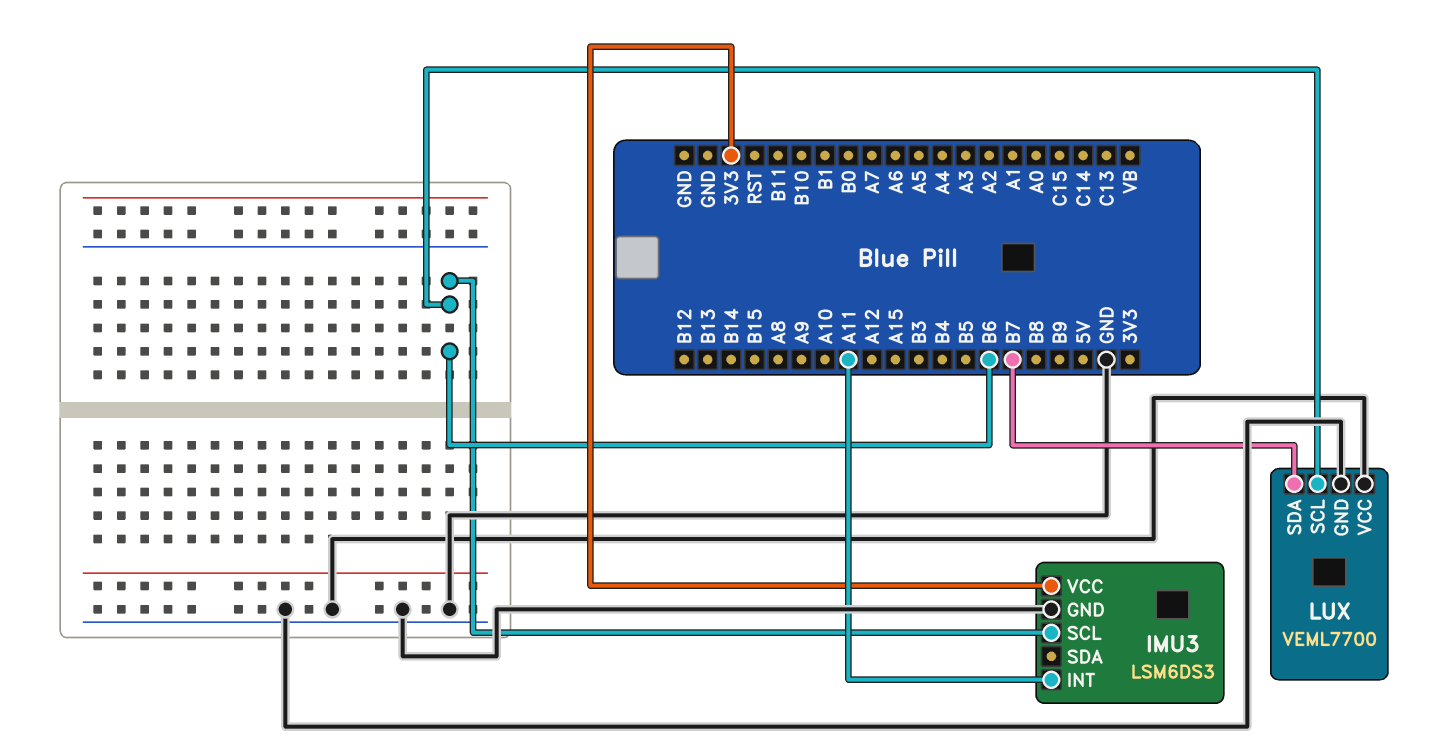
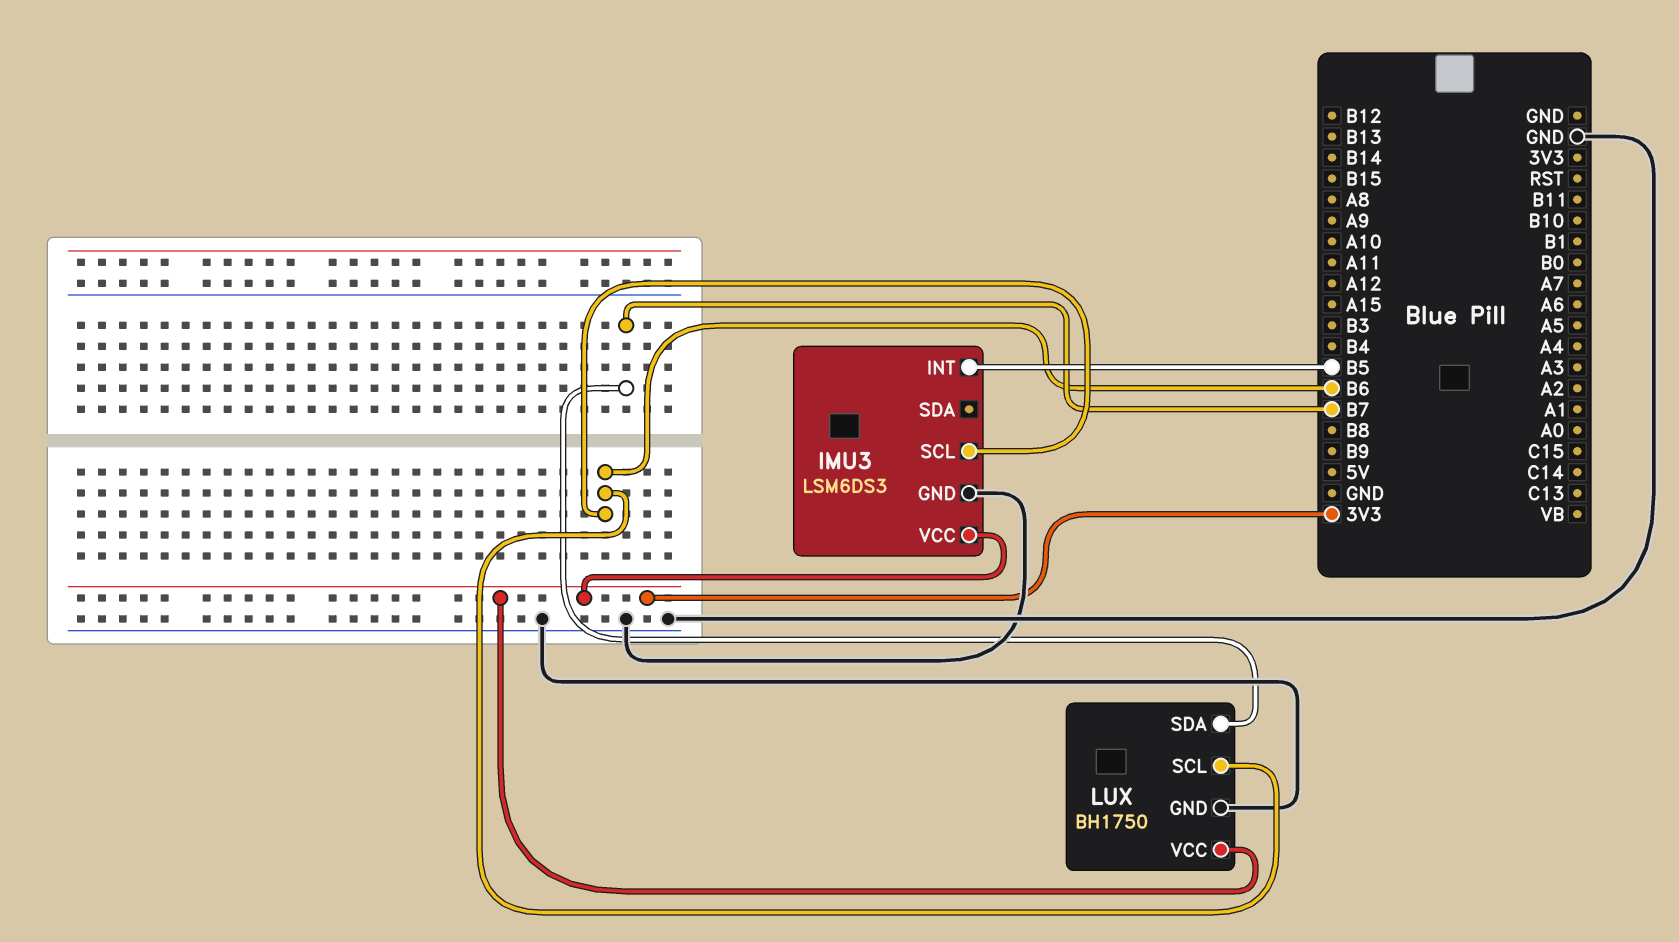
IMU3 pin INT: A11 -> B5
LUX: VEML7700 -> BH1750
LUX pin VCC: GND -> 3V3

